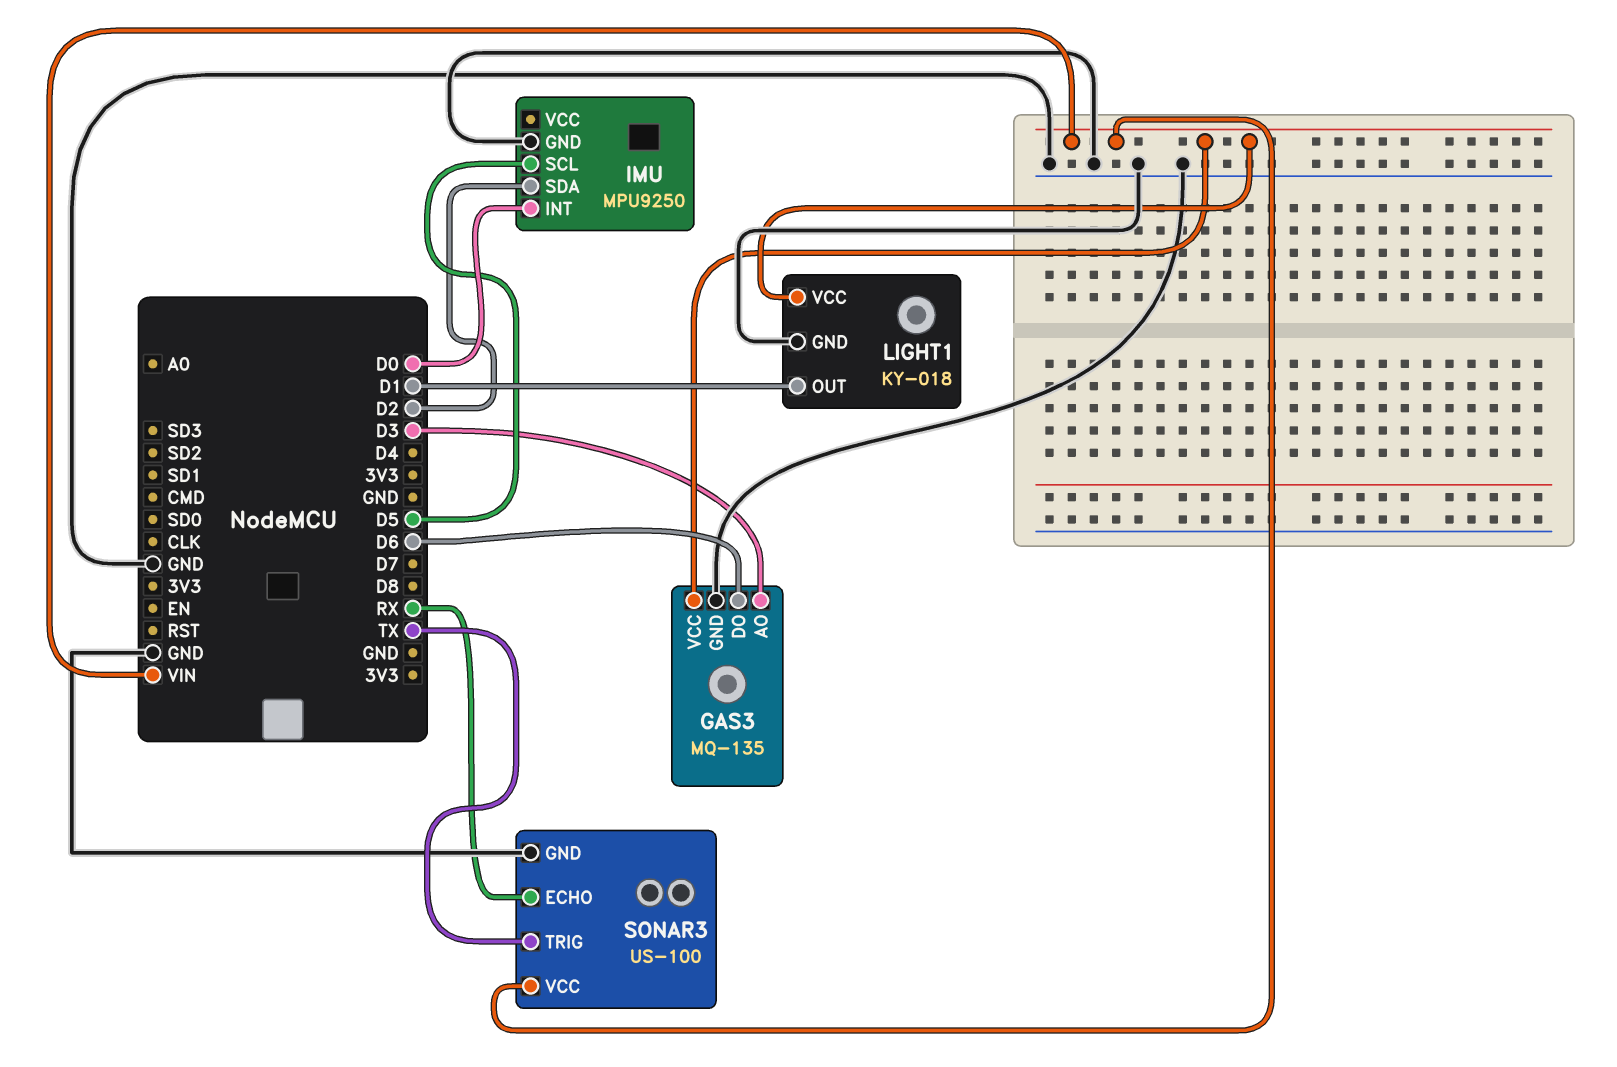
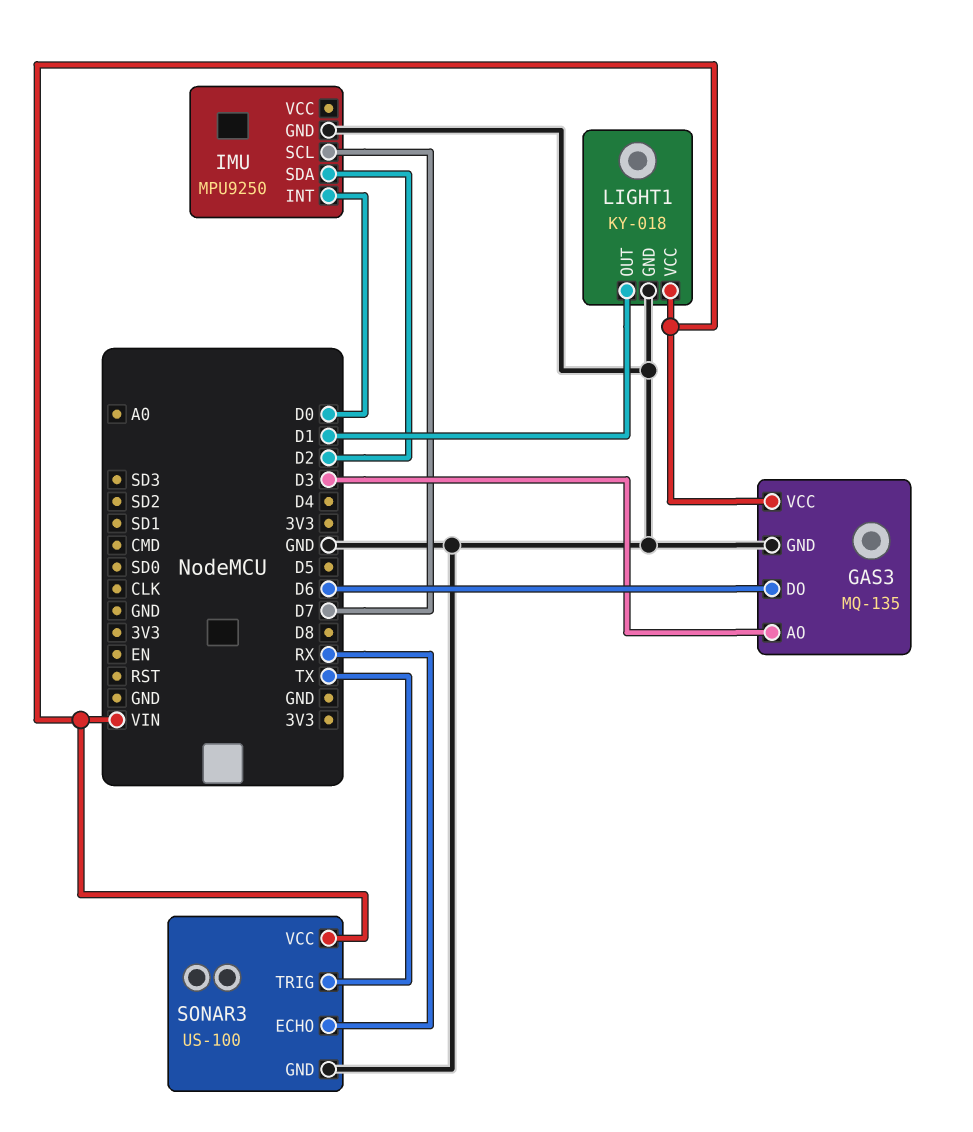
IMU pin SCL: D5 -> D7

